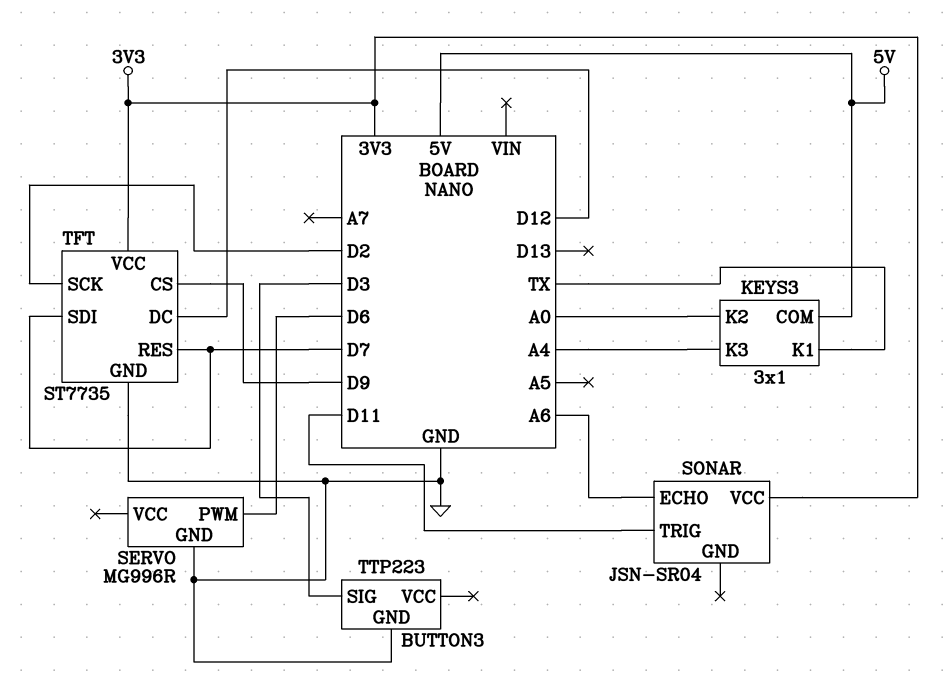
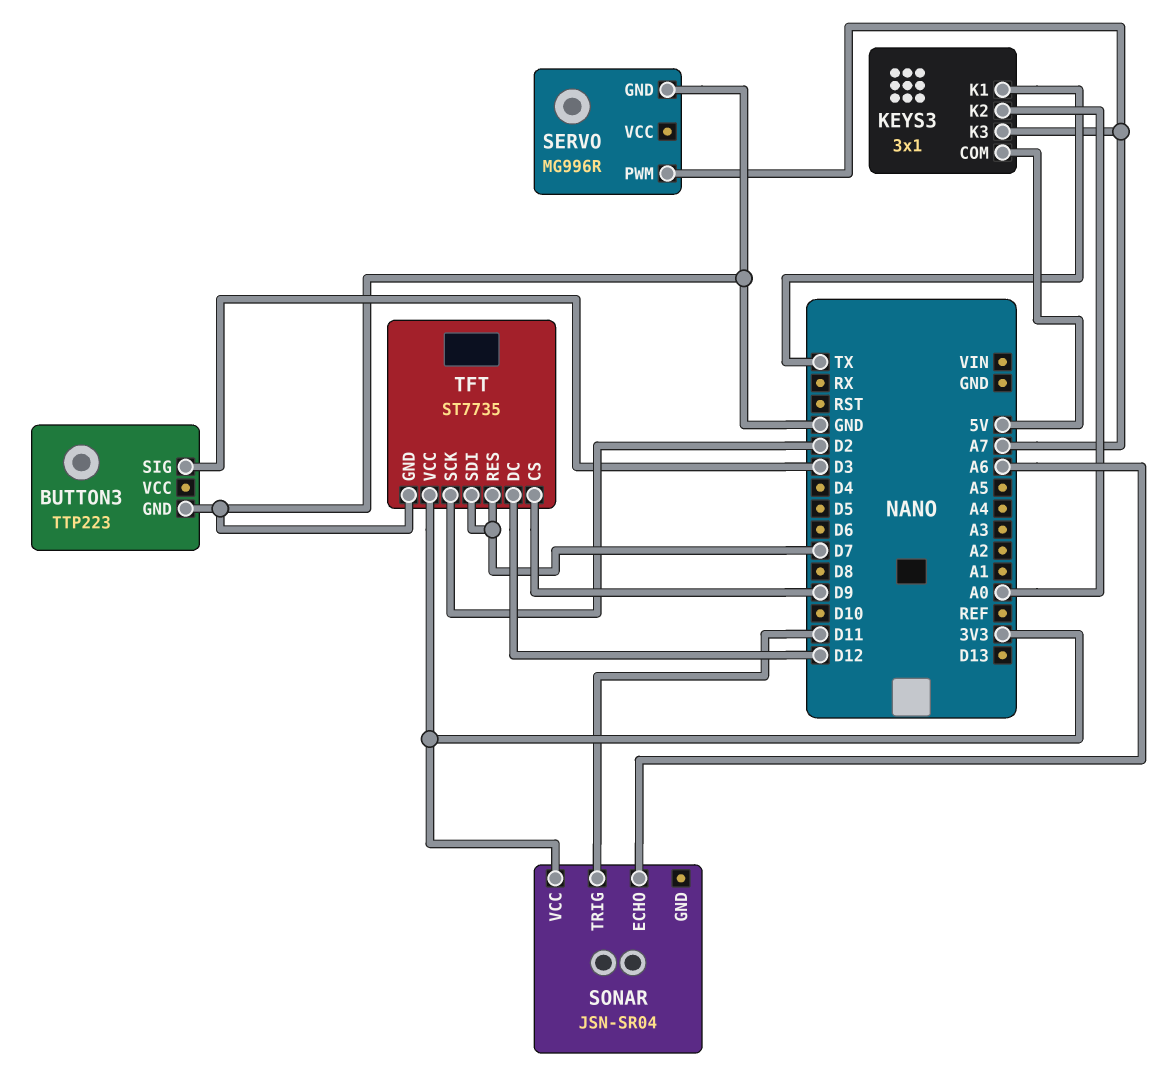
KEYS3 pin K3: A4 -> A7
SERVO pin PWM: D6 -> A7

